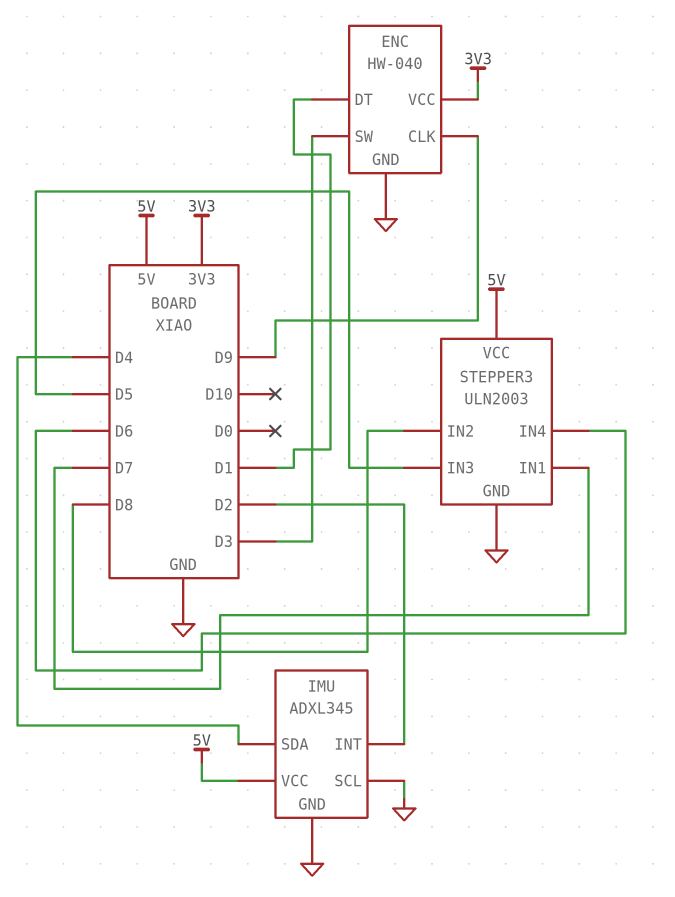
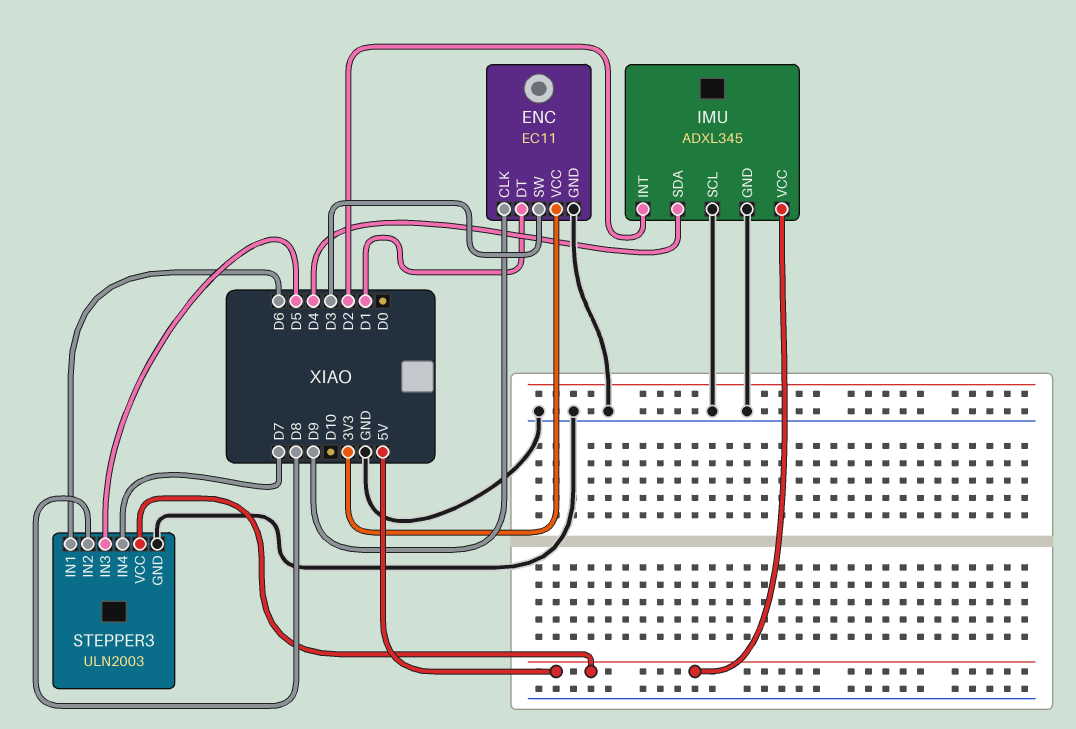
ENC: HW-040 -> EC11
STEPPER3 pin IN1: D7 -> D6
STEPPER3 pin IN4: D6 -> D7

